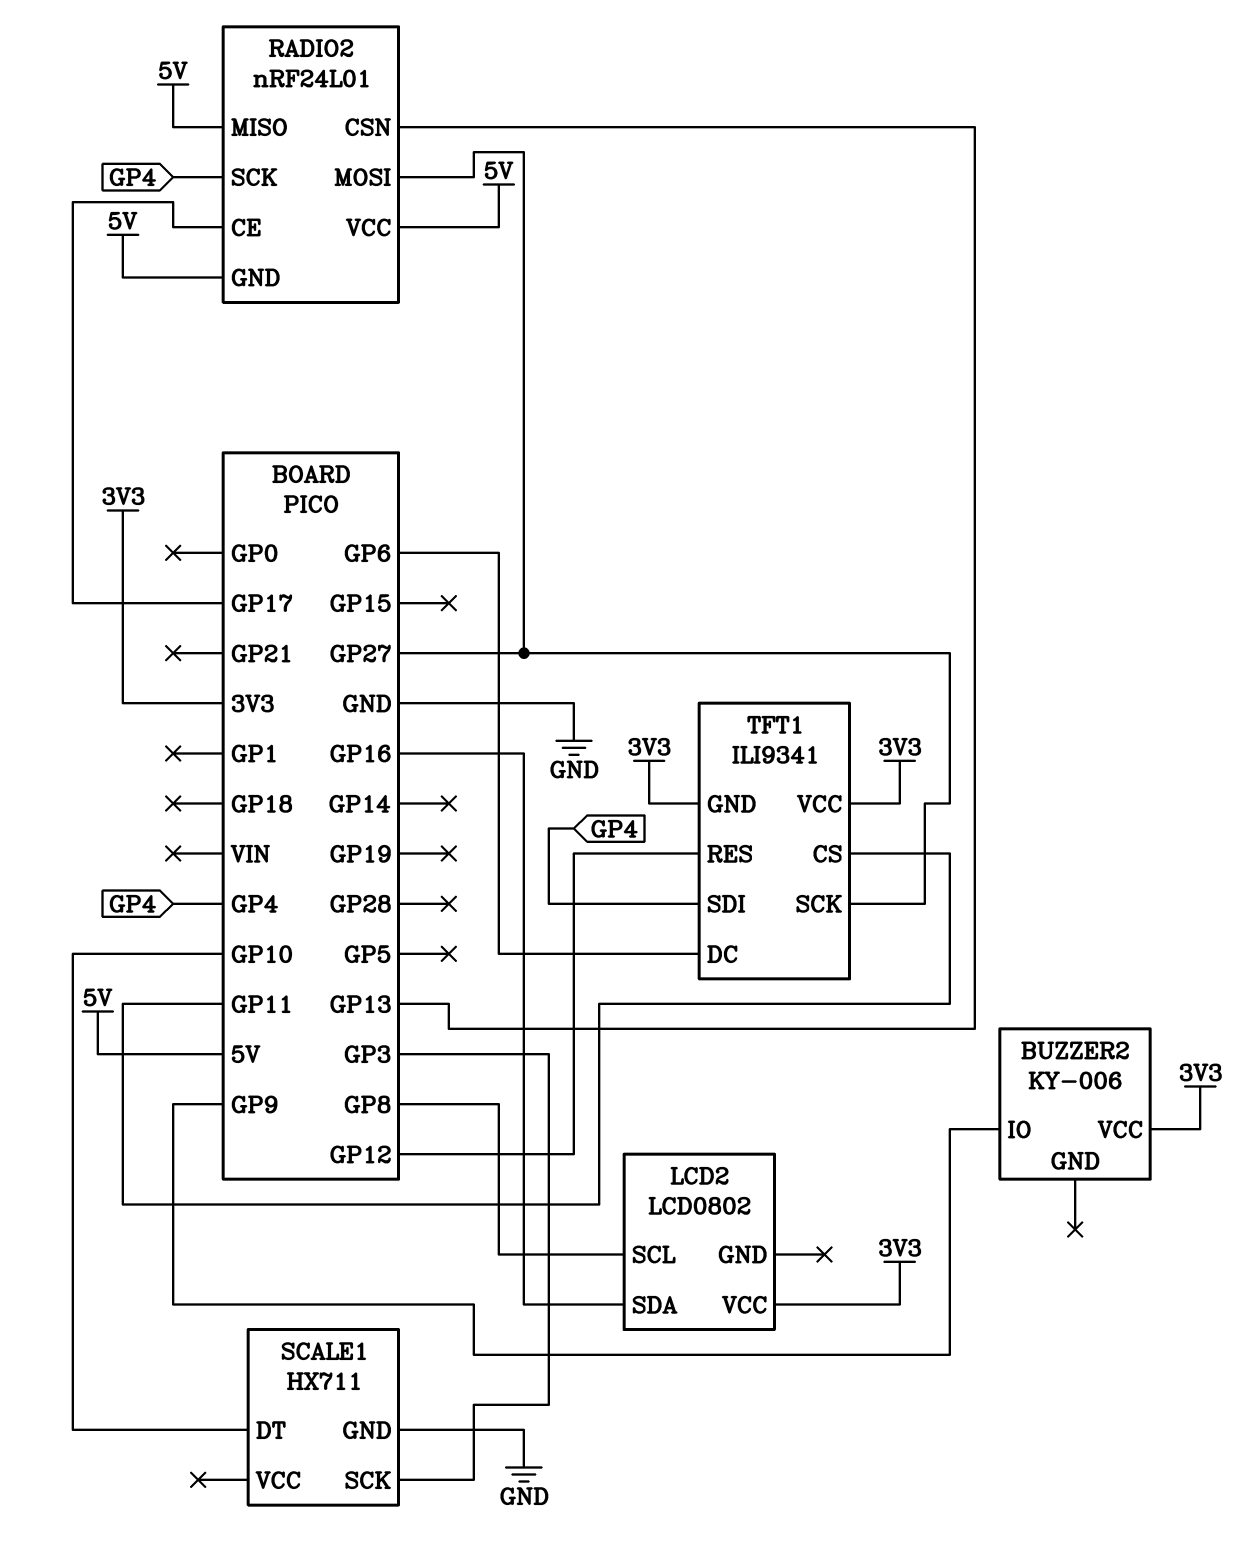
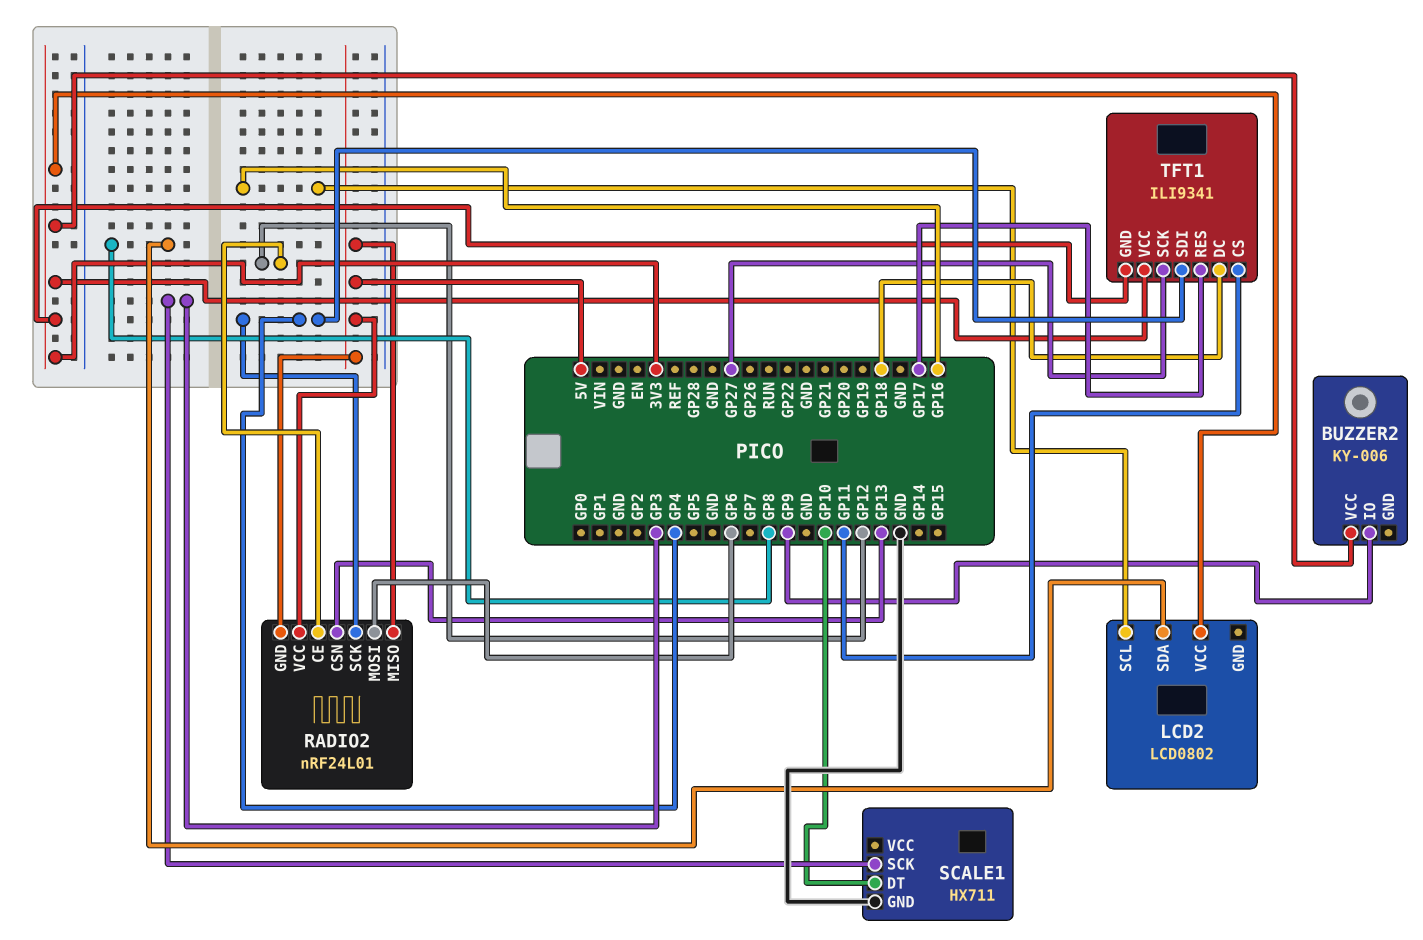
LCD2 pin SCL: GP8 -> GP16
LCD2 pin SDA: GP16 -> GP8
RADIO2 pin CE: GP17 -> GP12
RADIO2 pin MOSI: GP27 -> GP6
TFT1 pin DC: GP6 -> GP18
TFT1 pin RES: GP12 -> GP17

